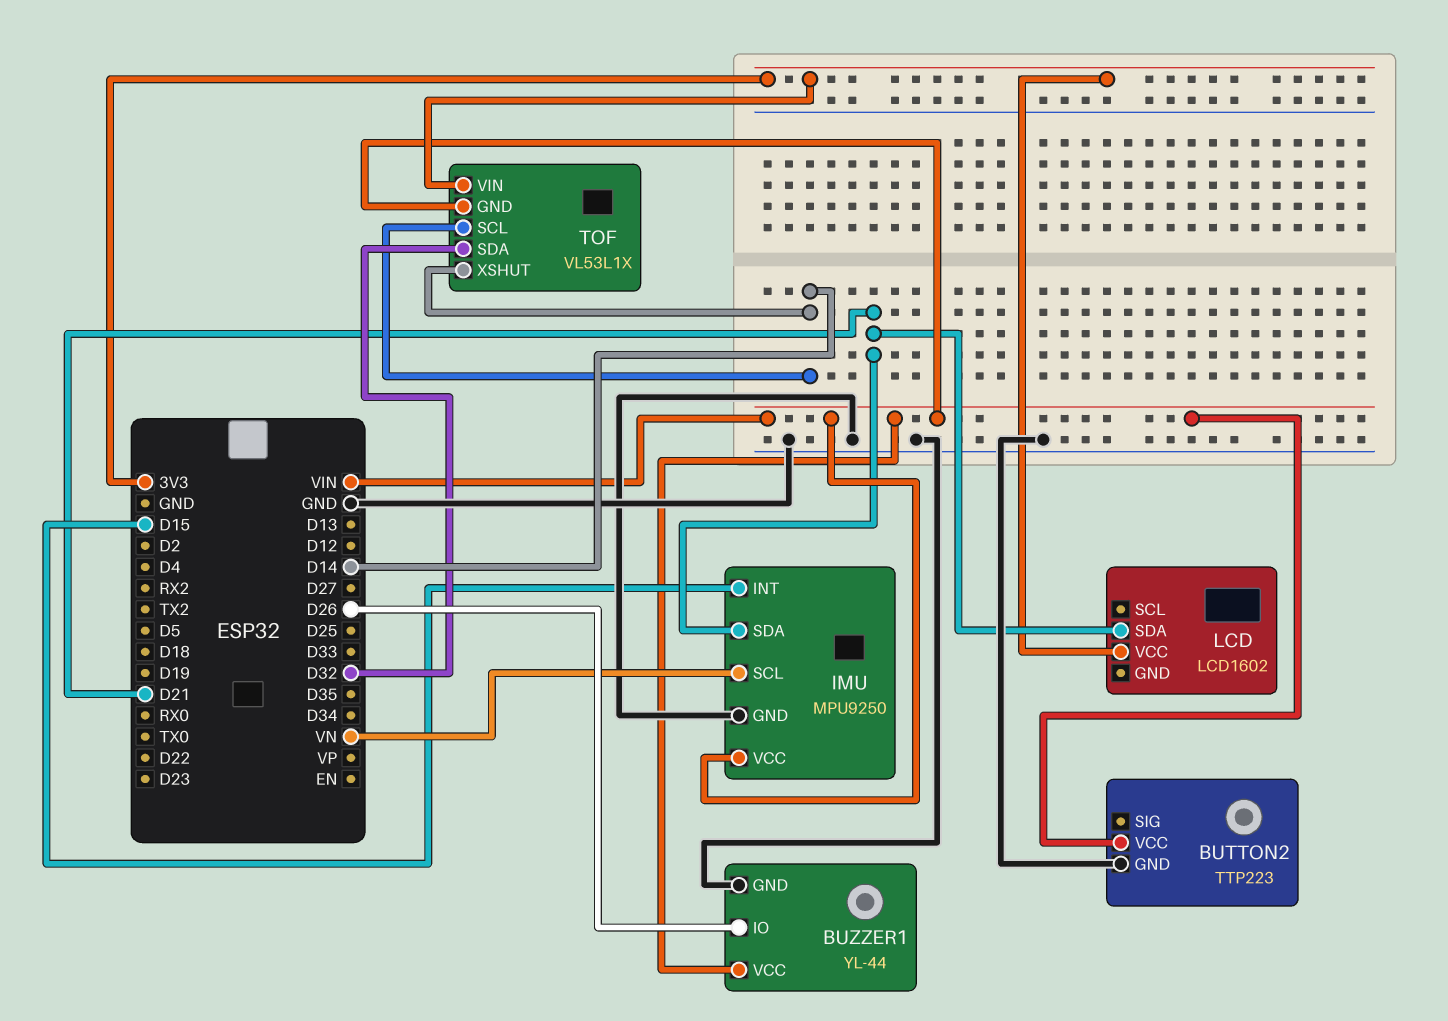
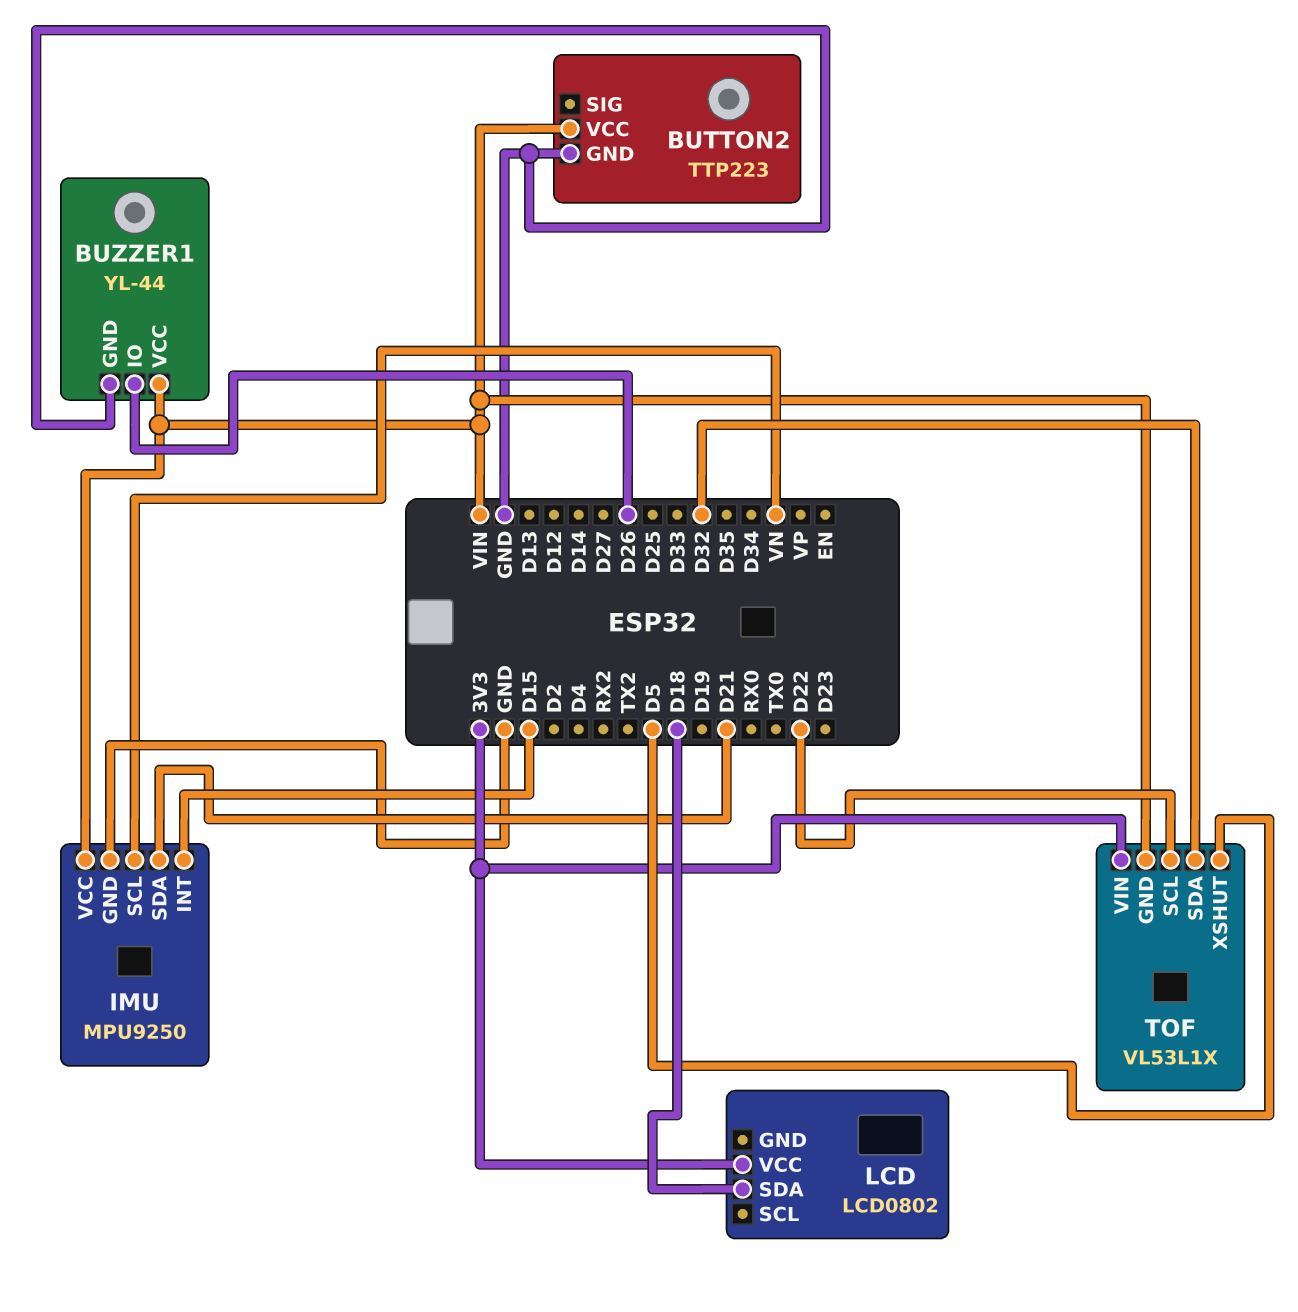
LCD: LCD1602 -> LCD0802
LCD pin SDA: D21 -> D18
TOF pin SCL: D14 -> D22
TOF pin XSHUT: D14 -> D5

